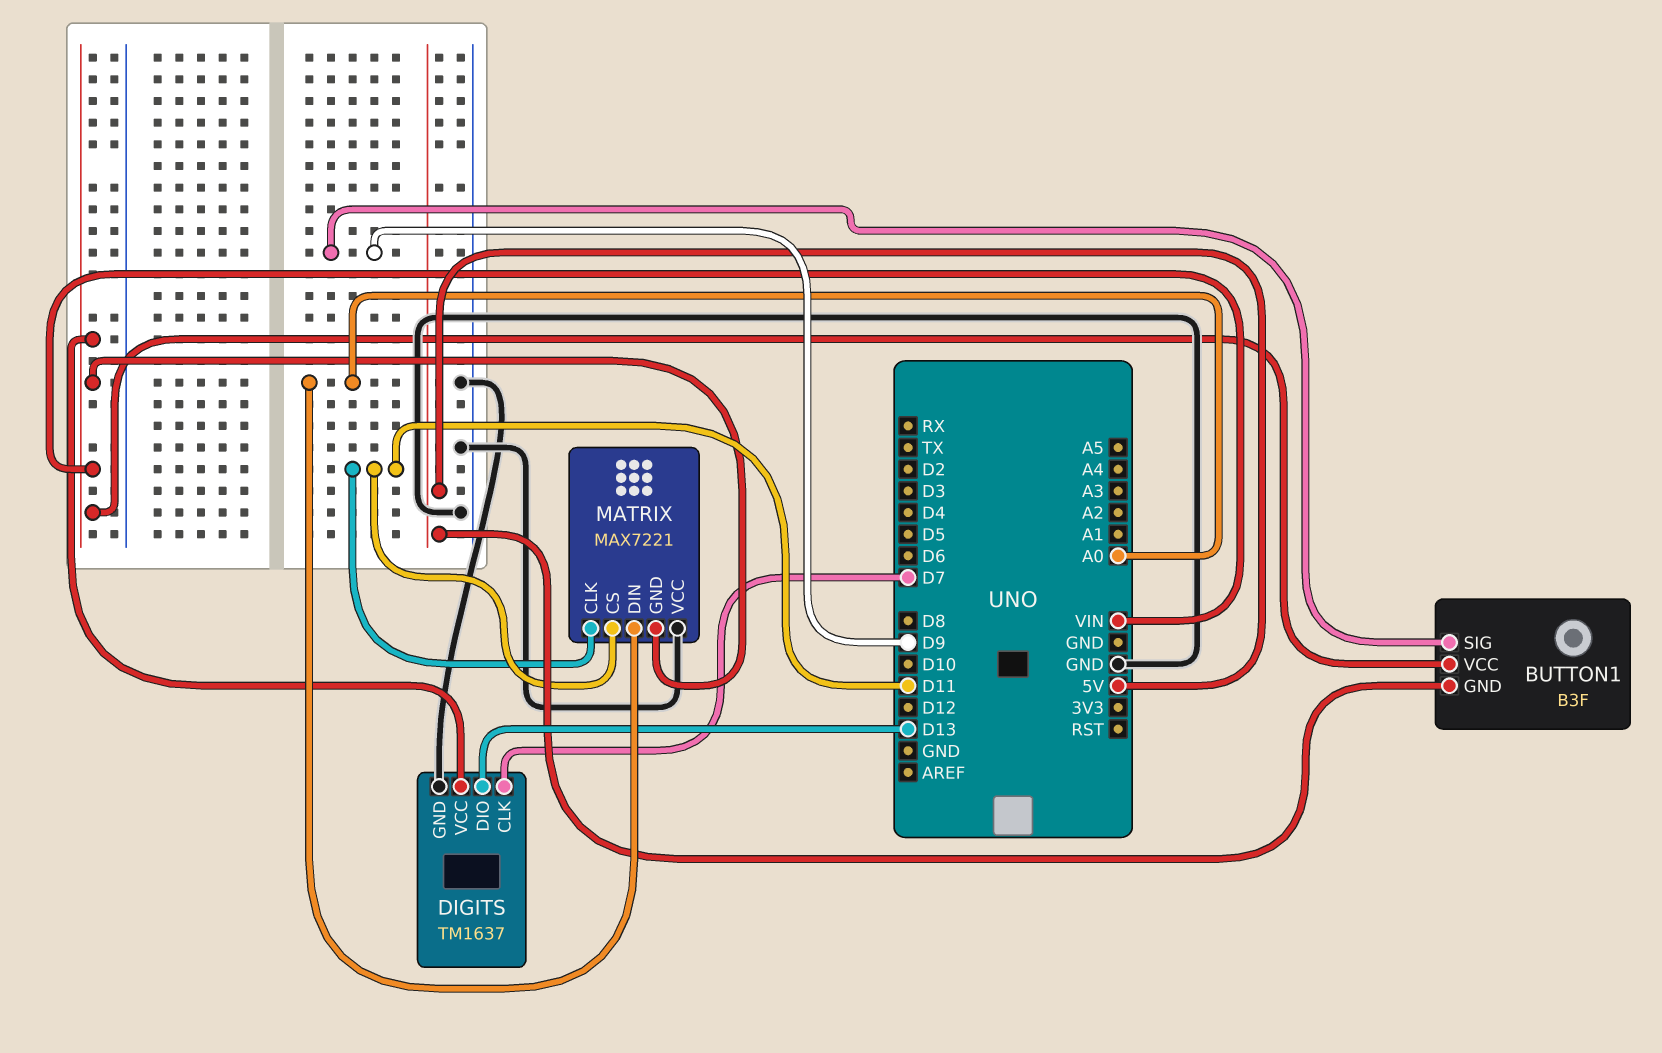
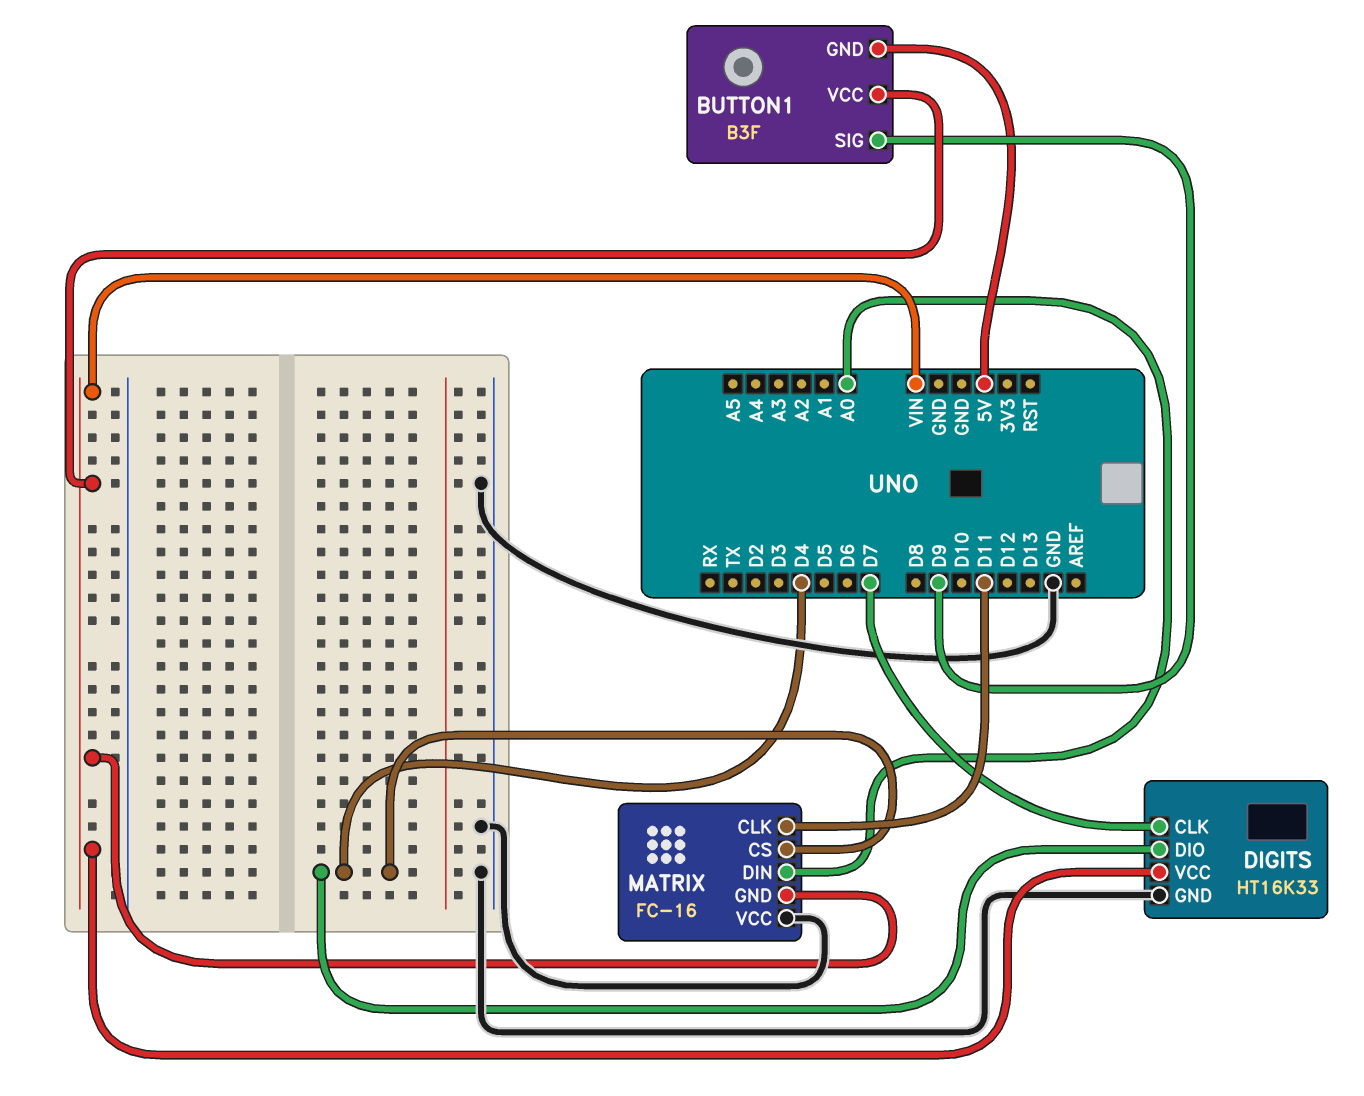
DIGITS: TM1637 -> HT16K33
DIGITS pin DIO: D13 -> D4
MATRIX: MAX7221 -> FC-16
MATRIX pin CS: D11 -> D4

